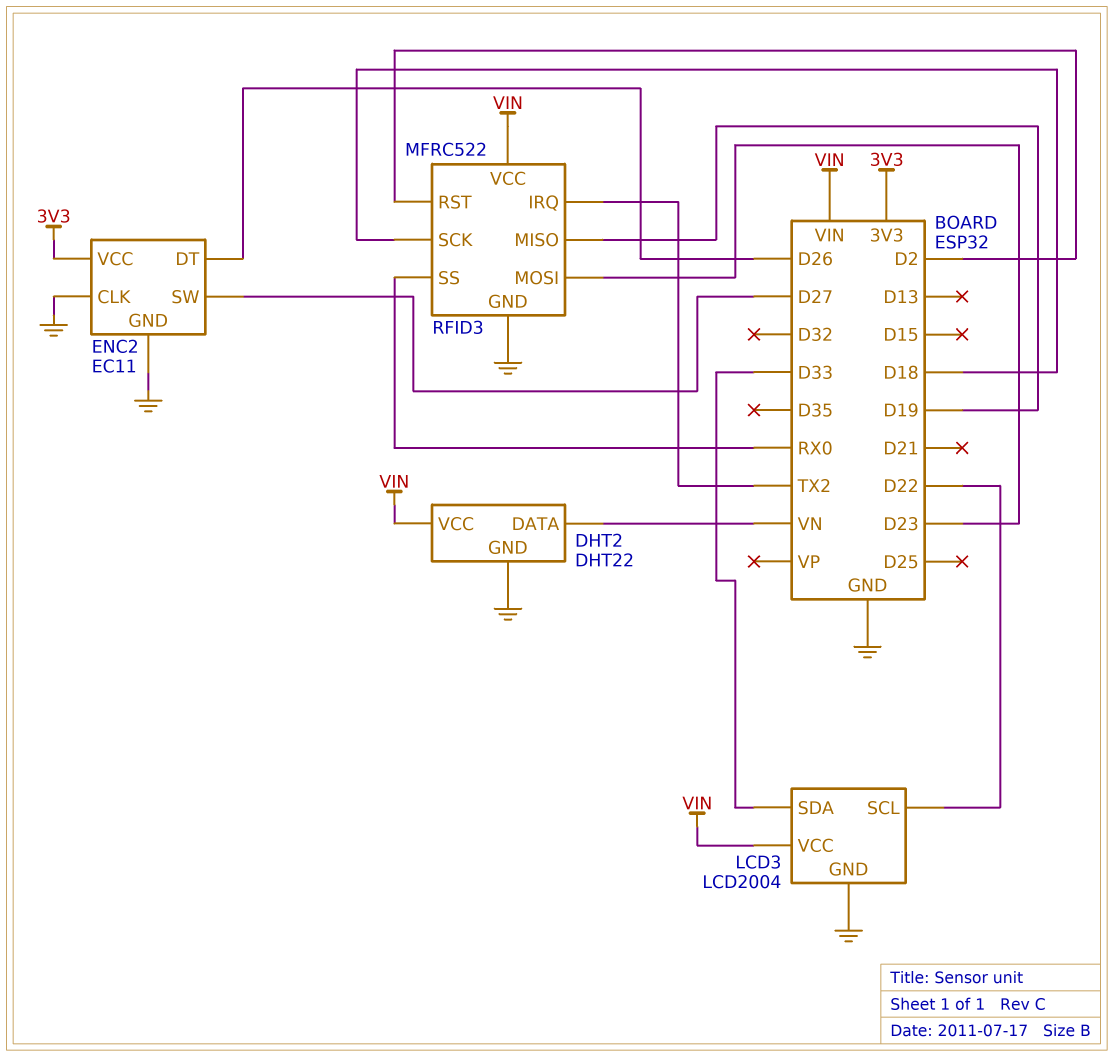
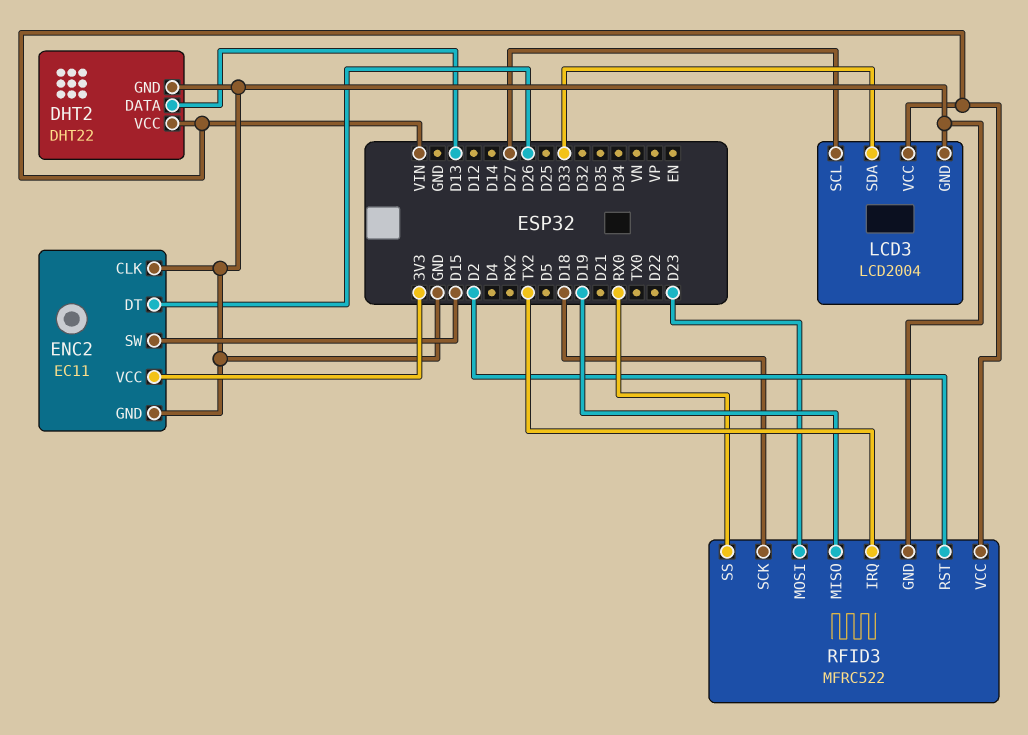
DHT2 pin DATA: VN -> D13
ENC2 pin SW: D27 -> D15
LCD3 pin SCL: D22 -> D27

